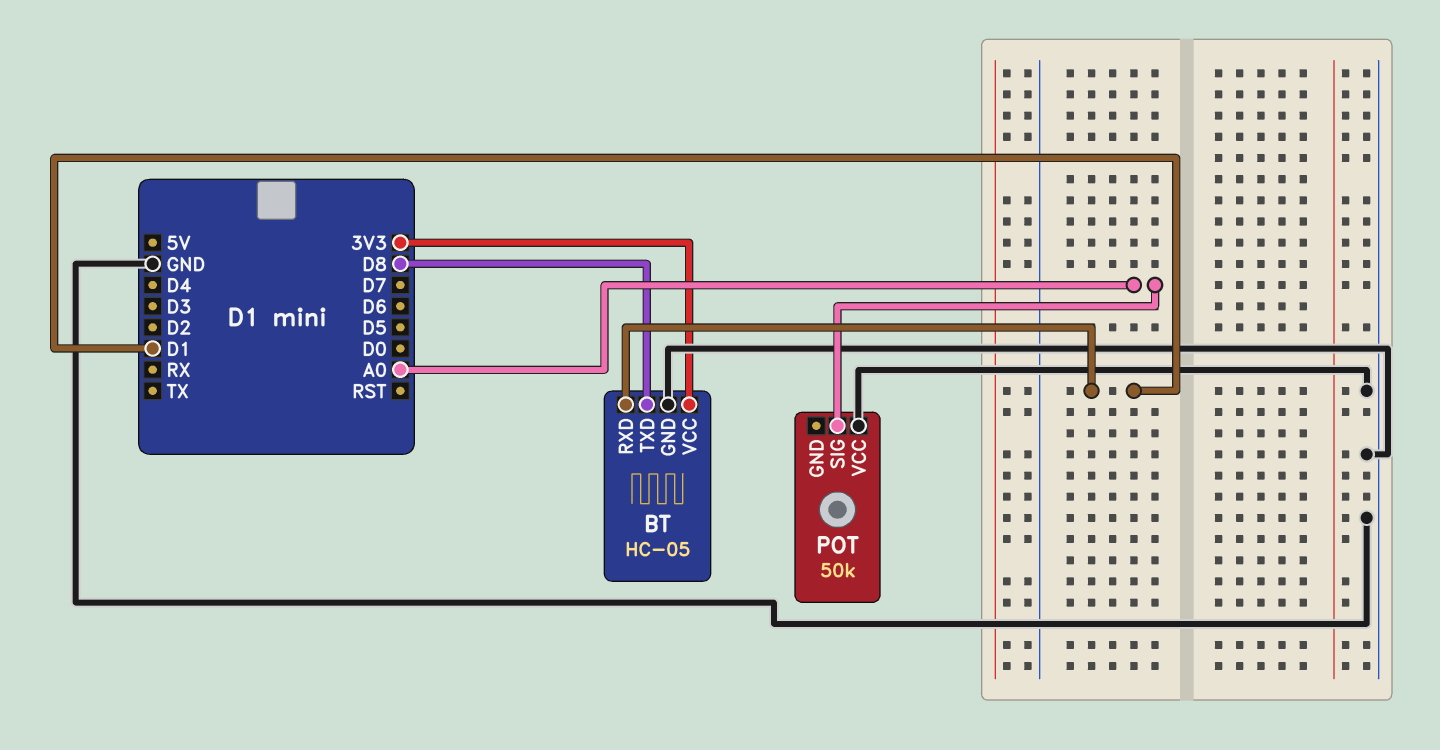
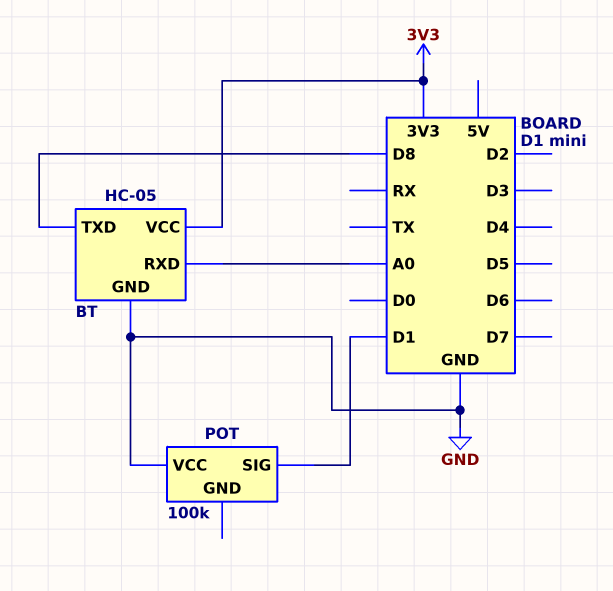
BT pin RXD: D1 -> A0
POT: 50k -> 100k
POT pin SIG: A0 -> D1

